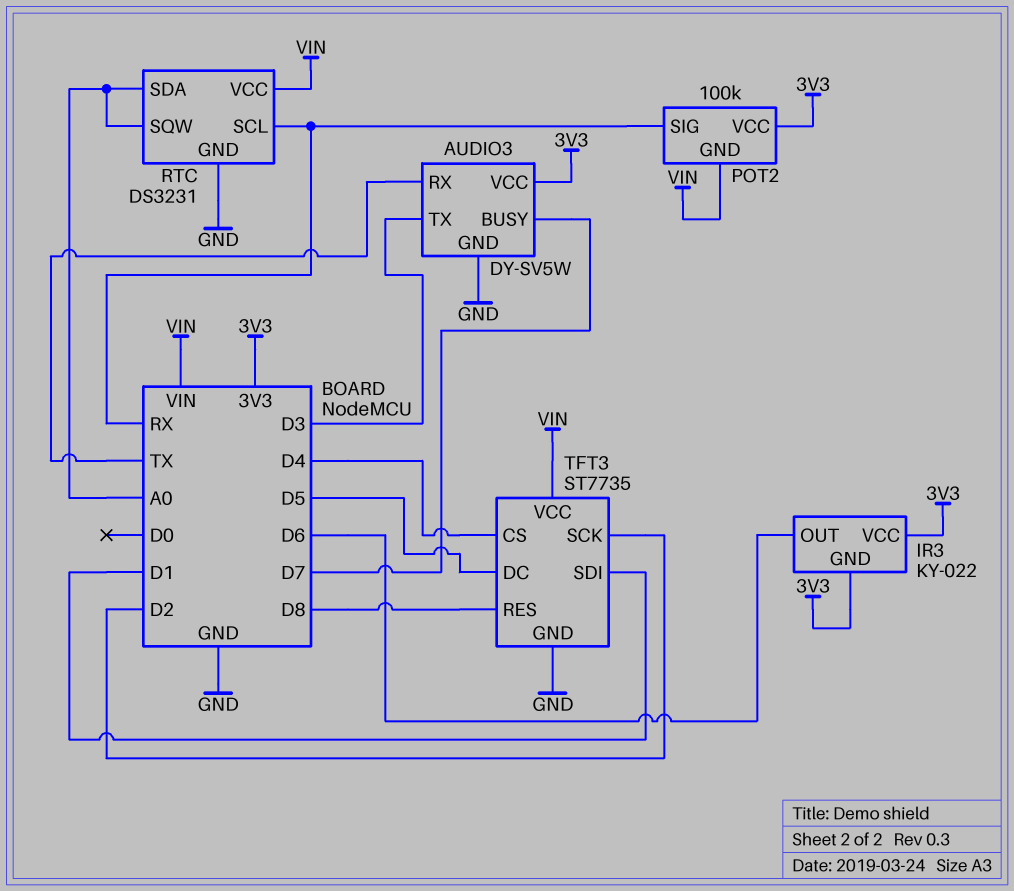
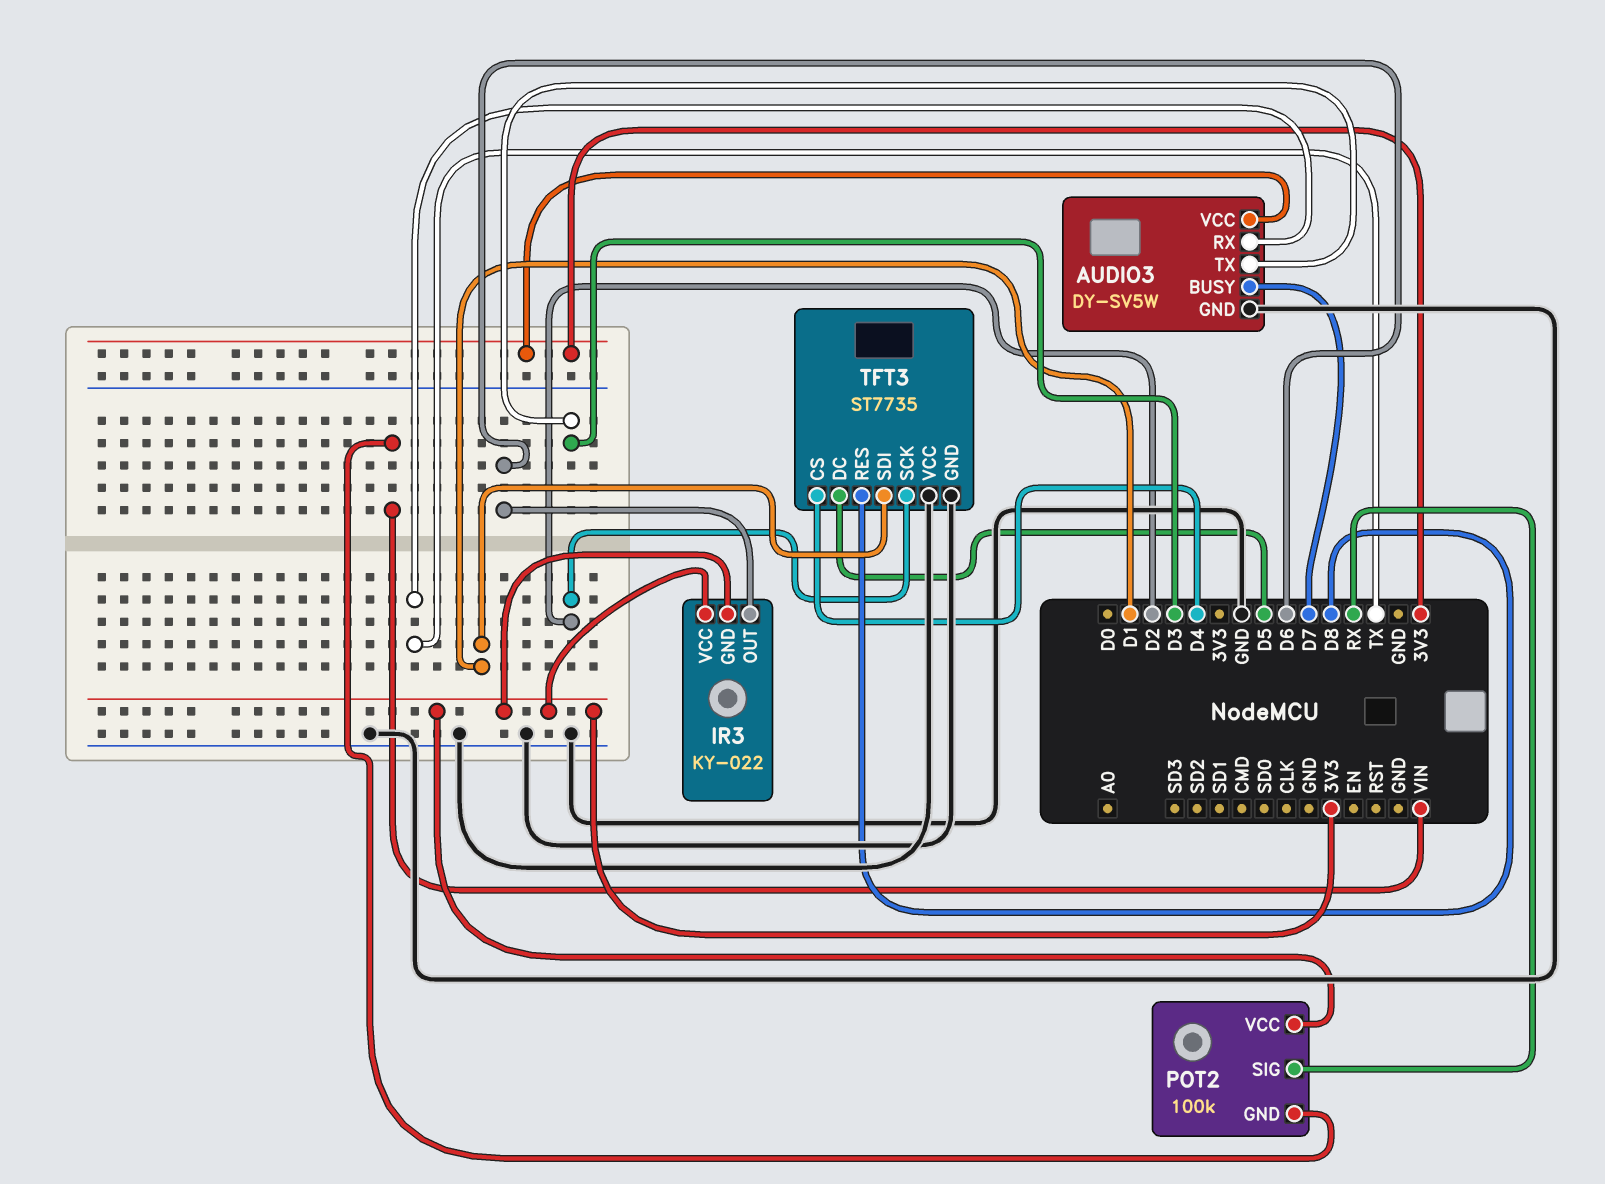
RTC: DS3231 -> none
RTC pin GND: GND -> none
RTC pin SCL: RX -> none
RTC pin SDA: A0 -> none
RTC pin SQW: A0 -> none
RTC pin VCC: VIN -> none
TFT3 pin VCC: VIN -> GND

